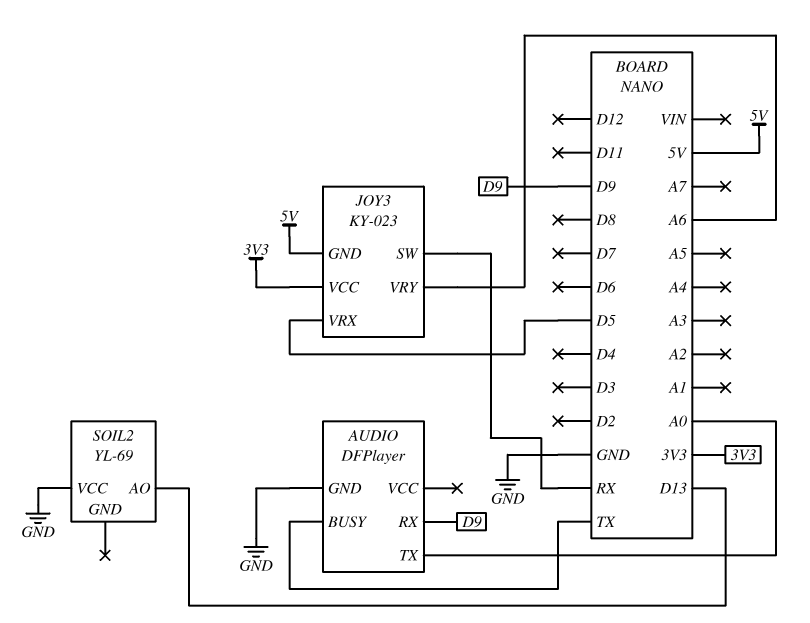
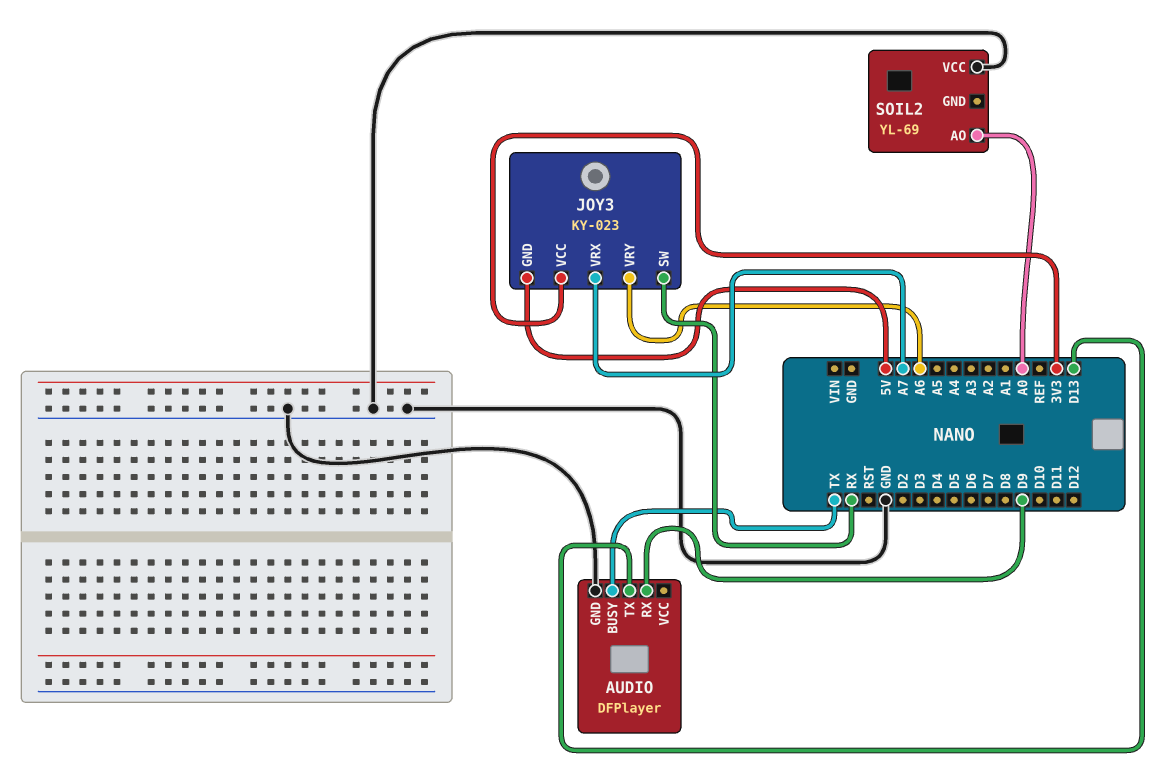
AUDIO pin TX: A0 -> D13
JOY3 pin VRX: D5 -> A7
SOIL2 pin AO: D13 -> A0

